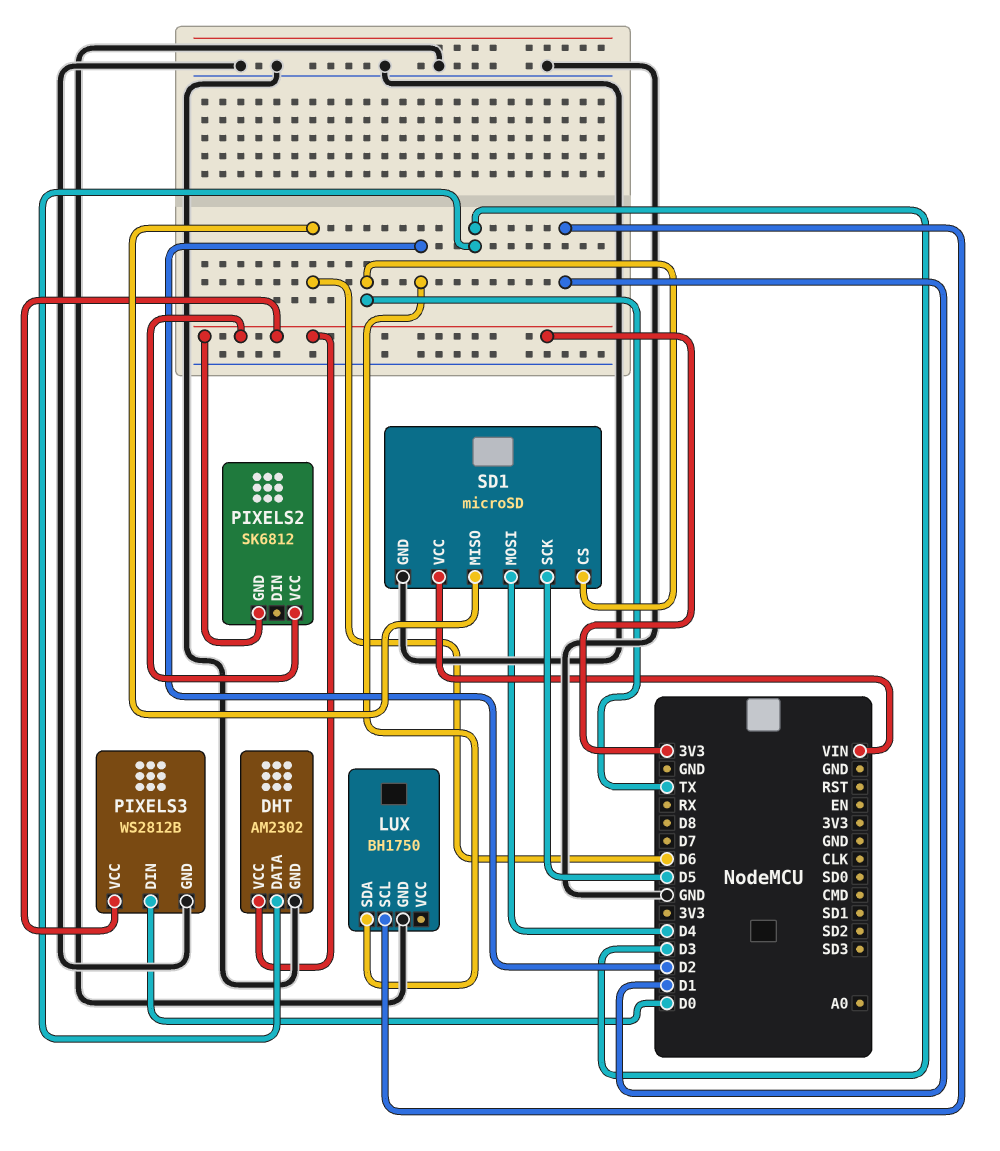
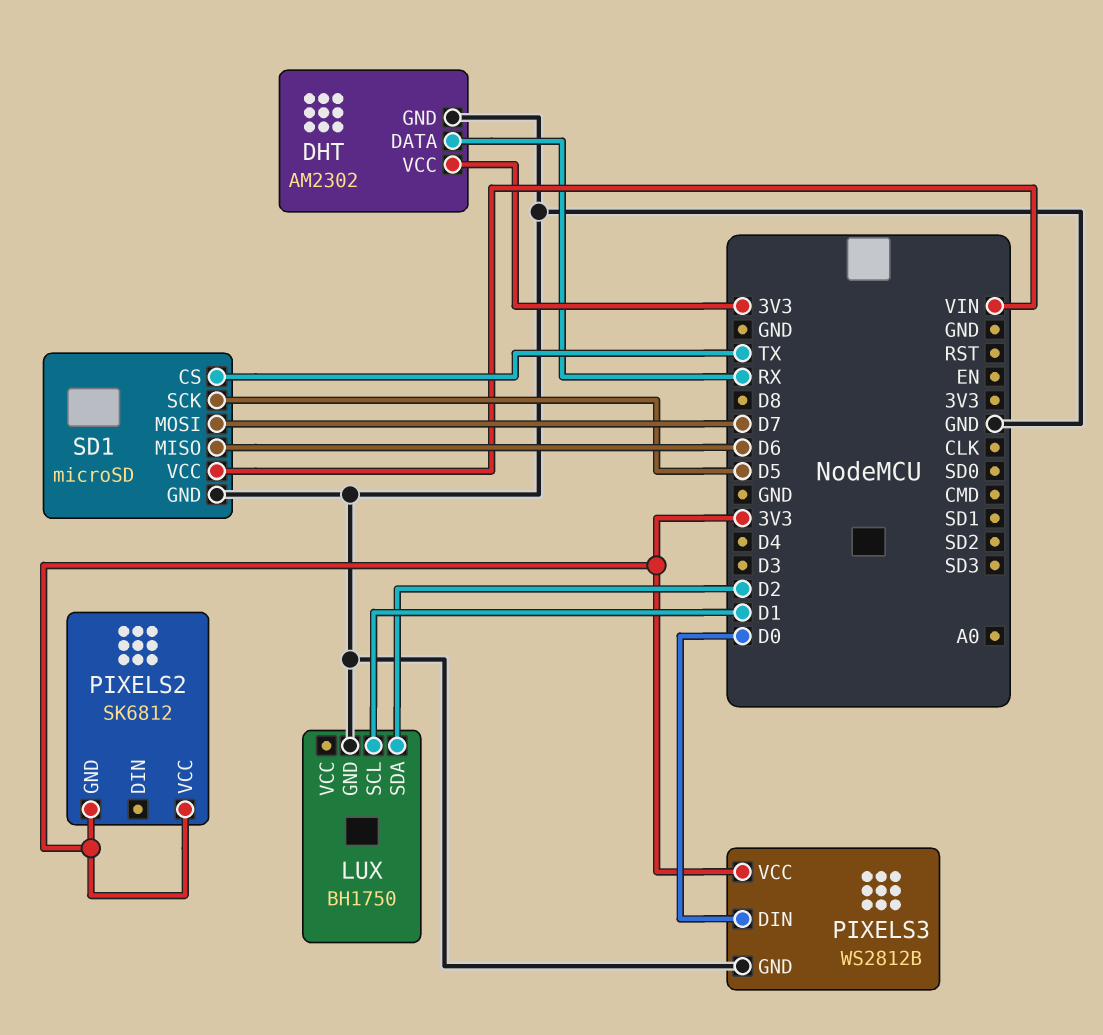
DHT pin DATA: D3 -> RX
SD1 pin MOSI: D4 -> D7

